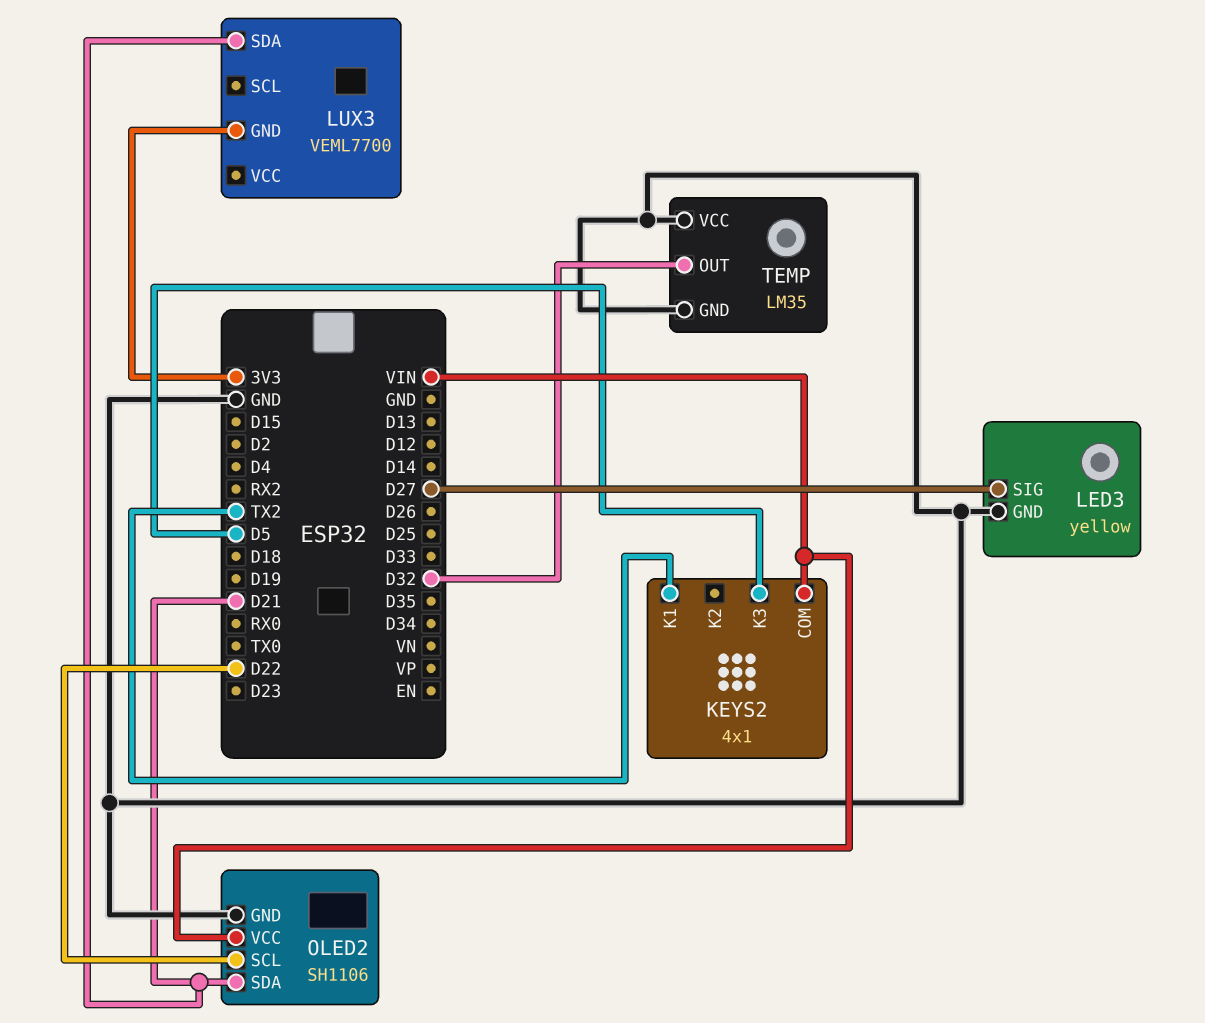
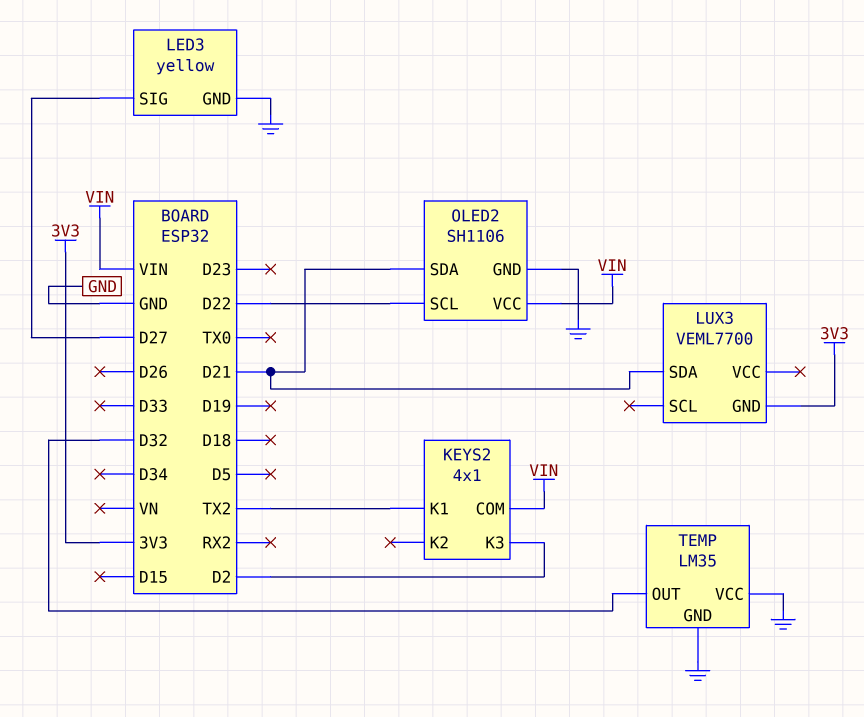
KEYS2 pin K3: D5 -> D2

